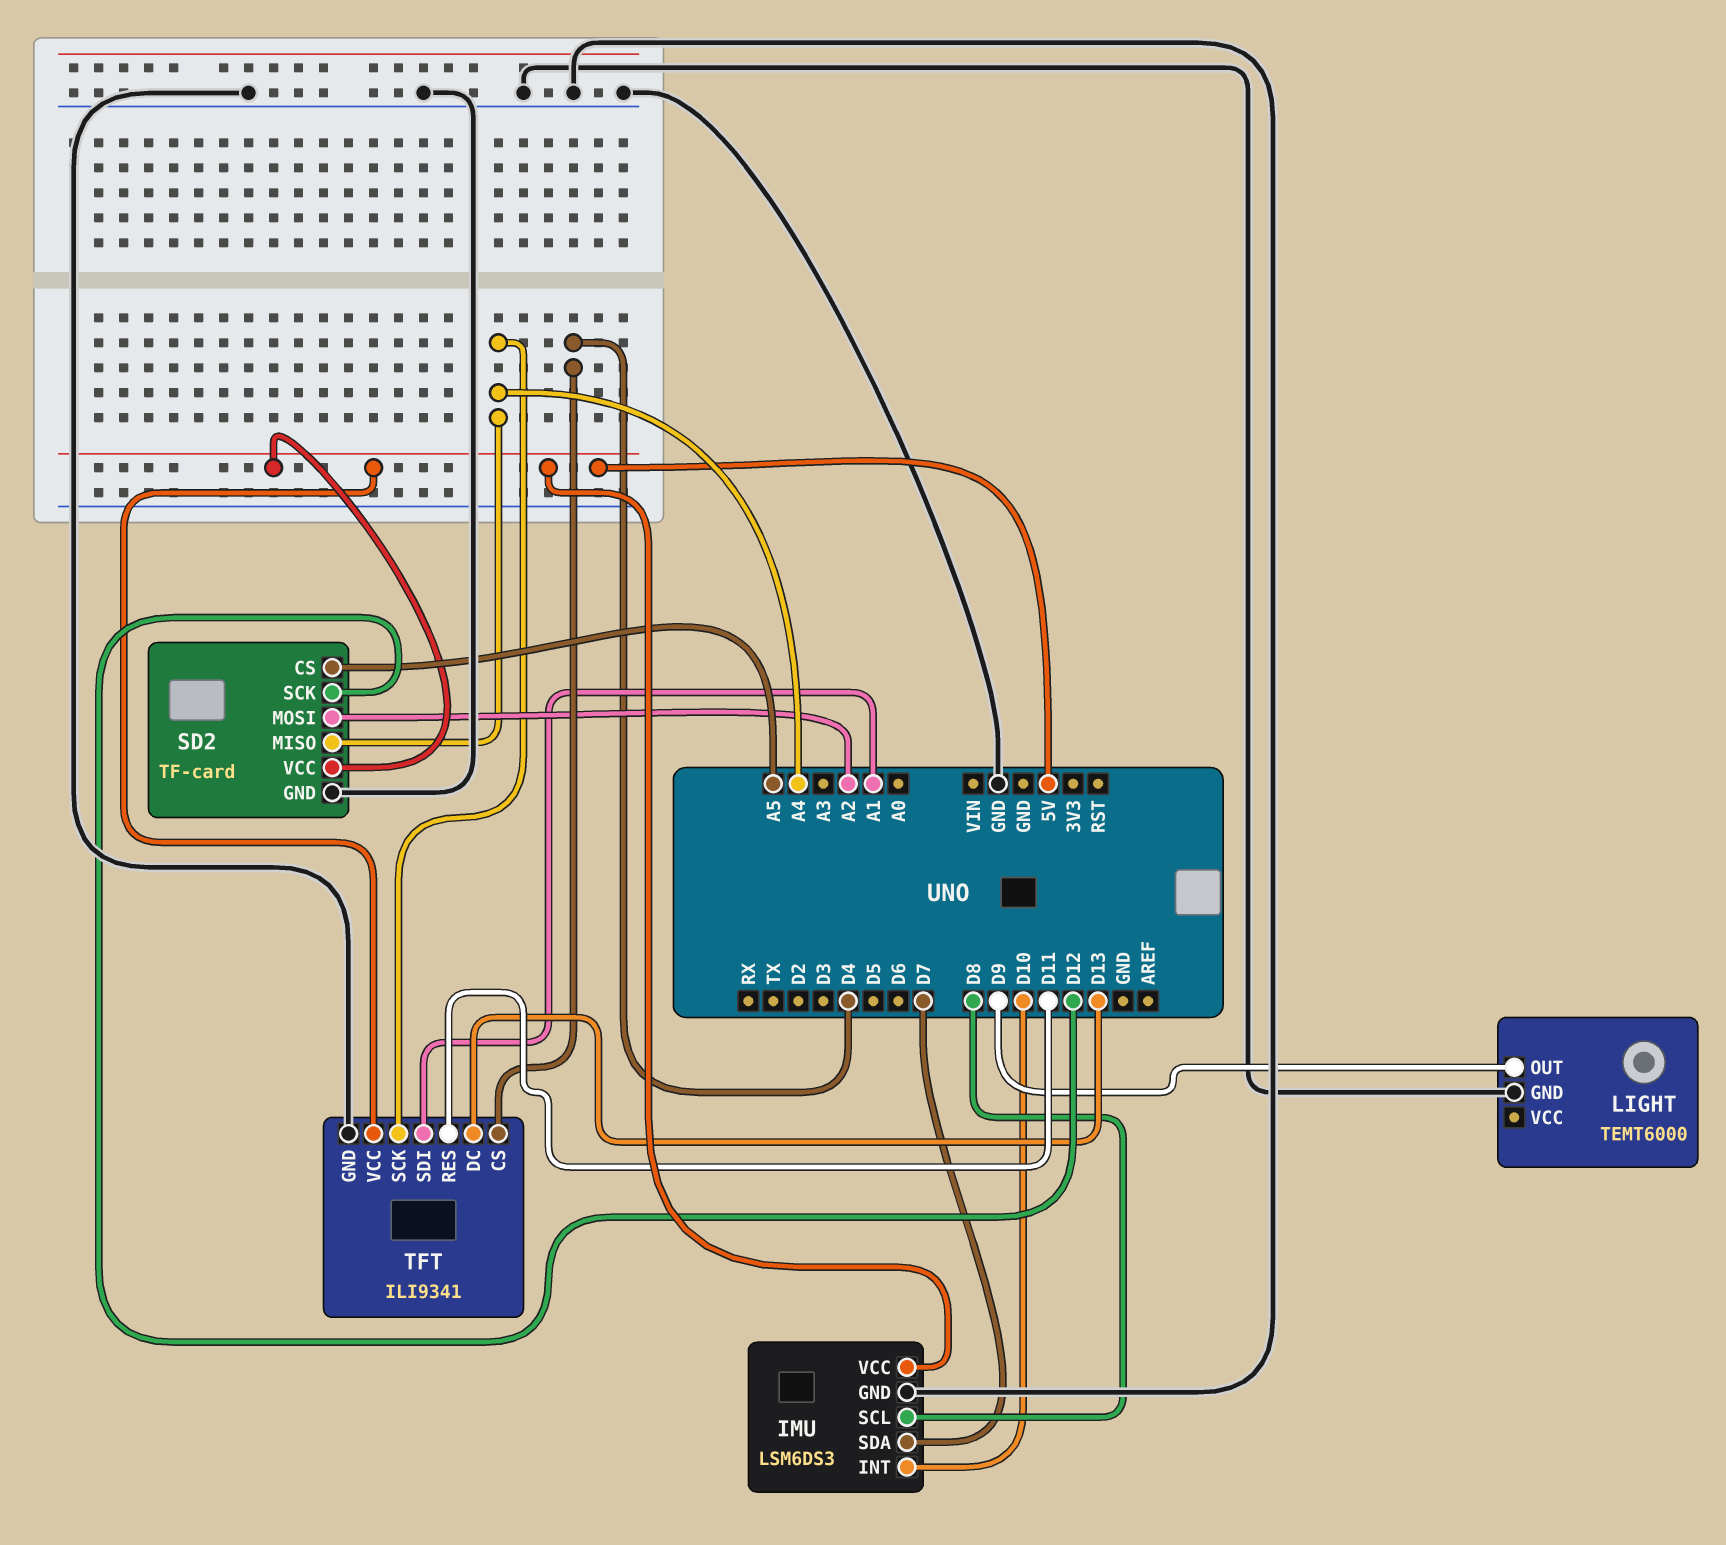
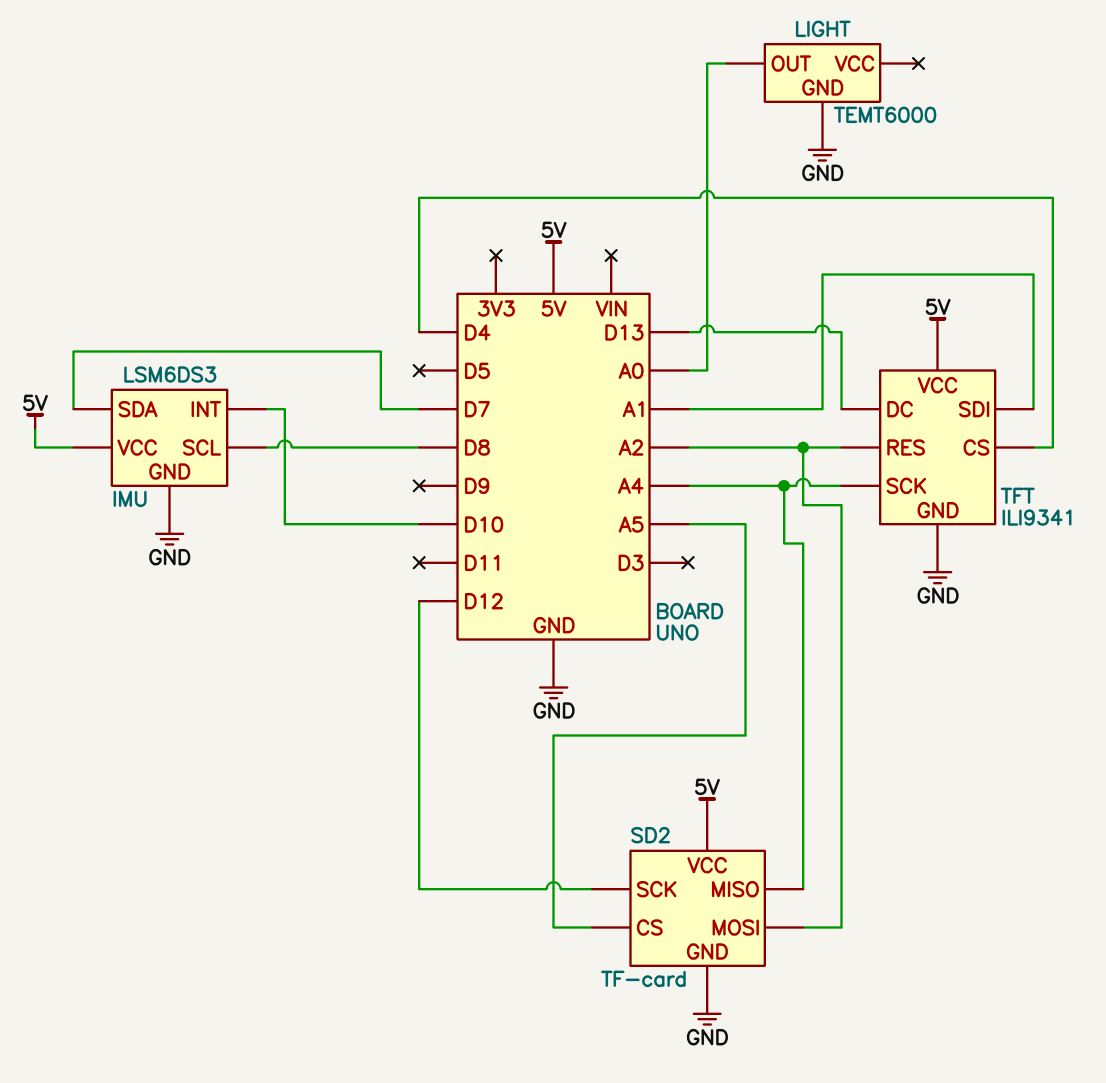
LIGHT pin OUT: D9 -> A0
TFT pin RES: D11 -> A2

